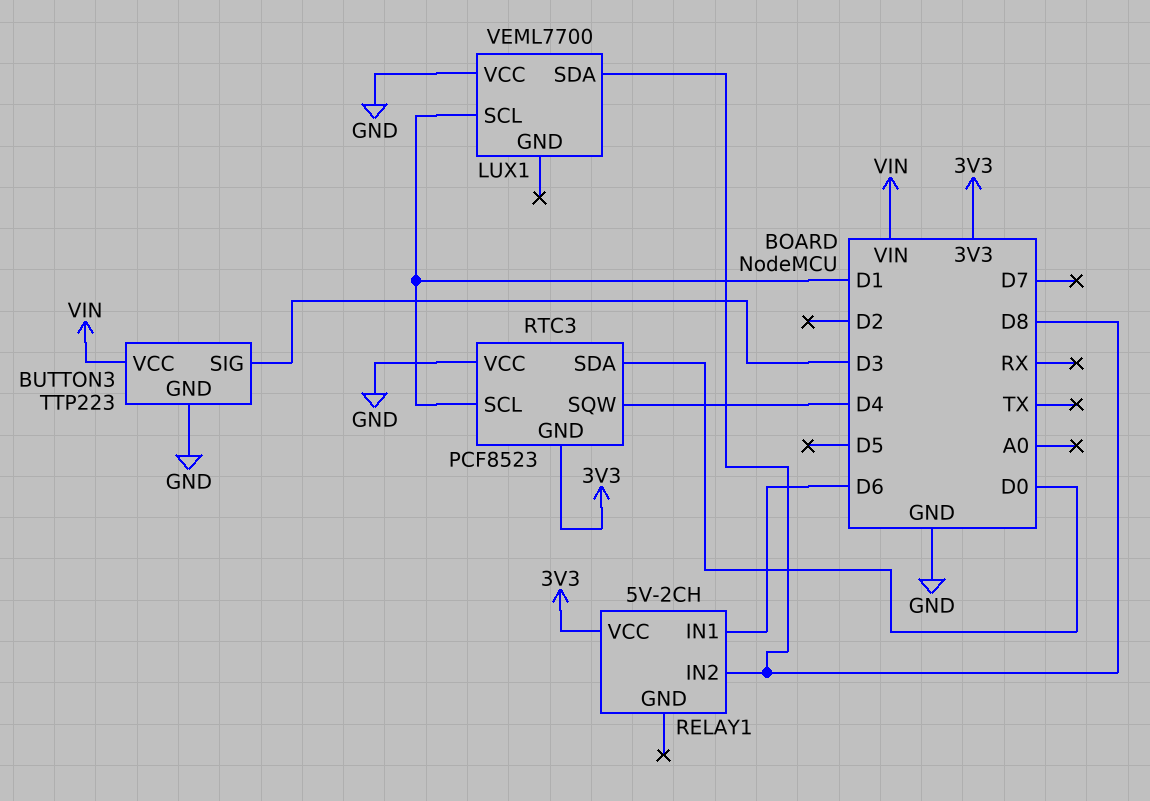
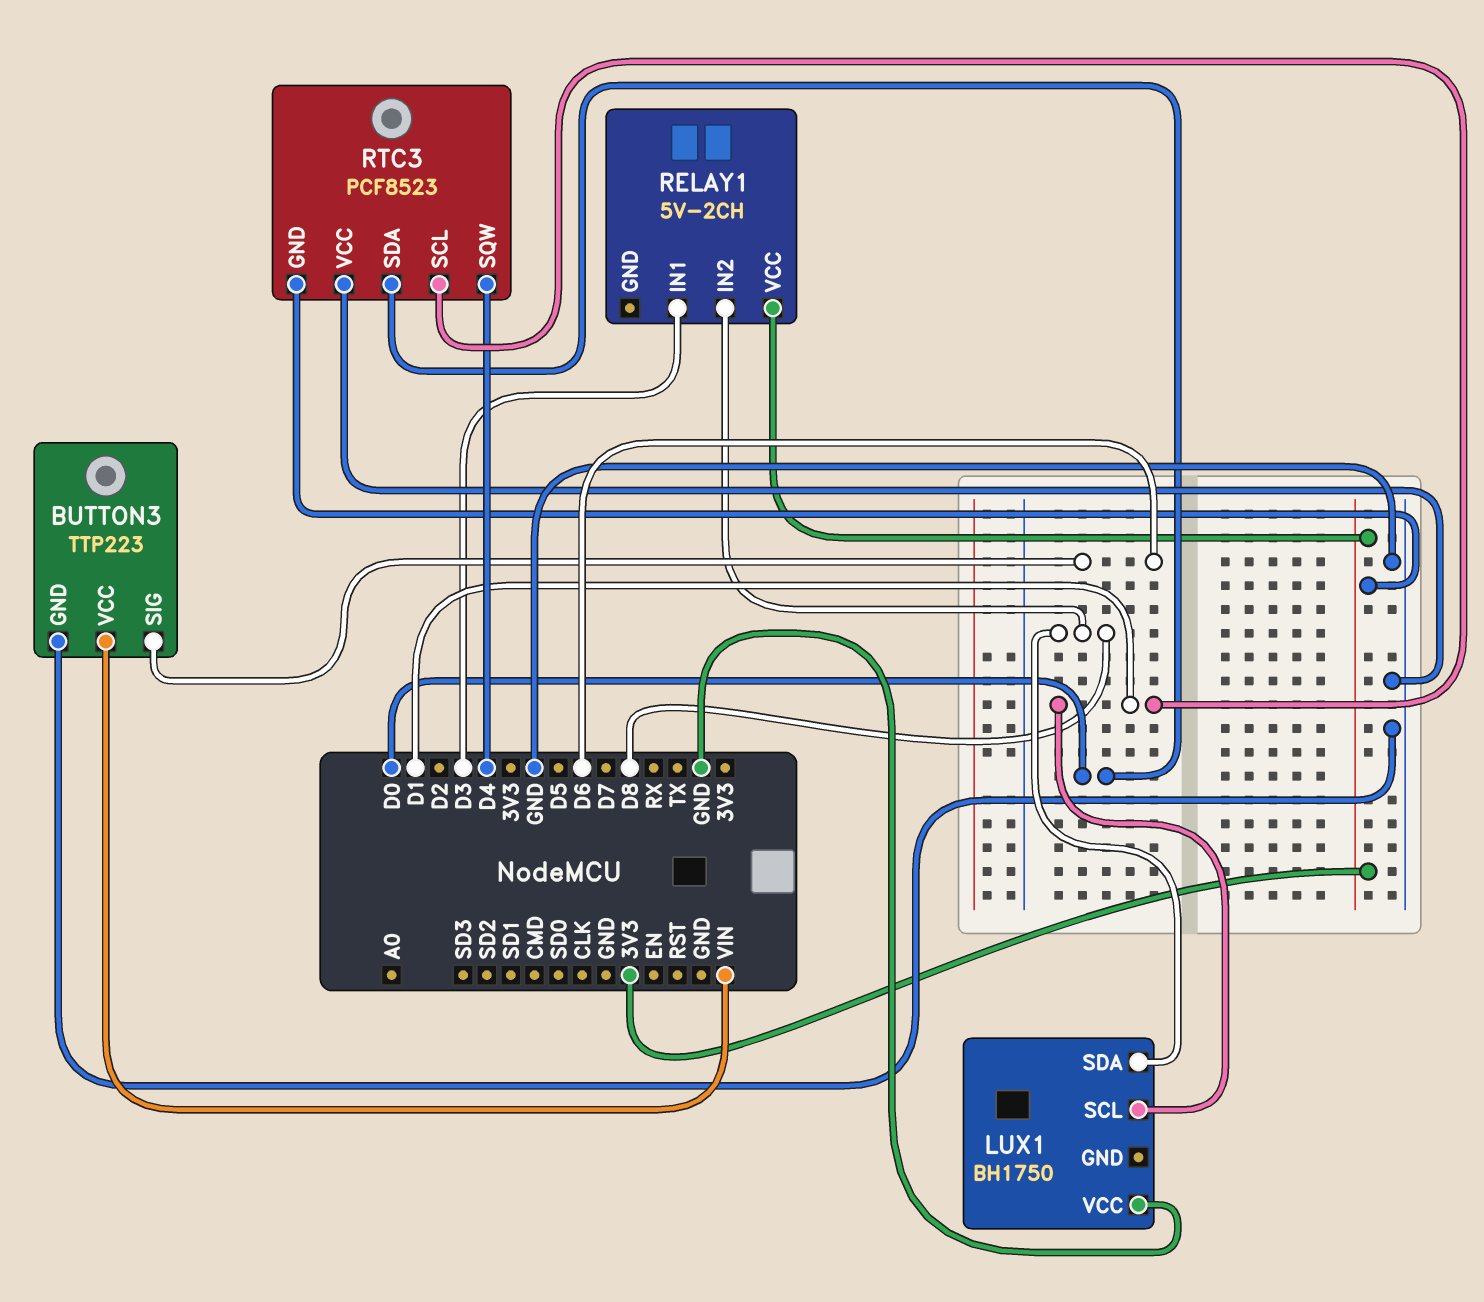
BUTTON3 pin SIG: D3 -> D6
LUX1: VEML7700 -> BH1750
RELAY1 pin IN1: D6 -> D3

